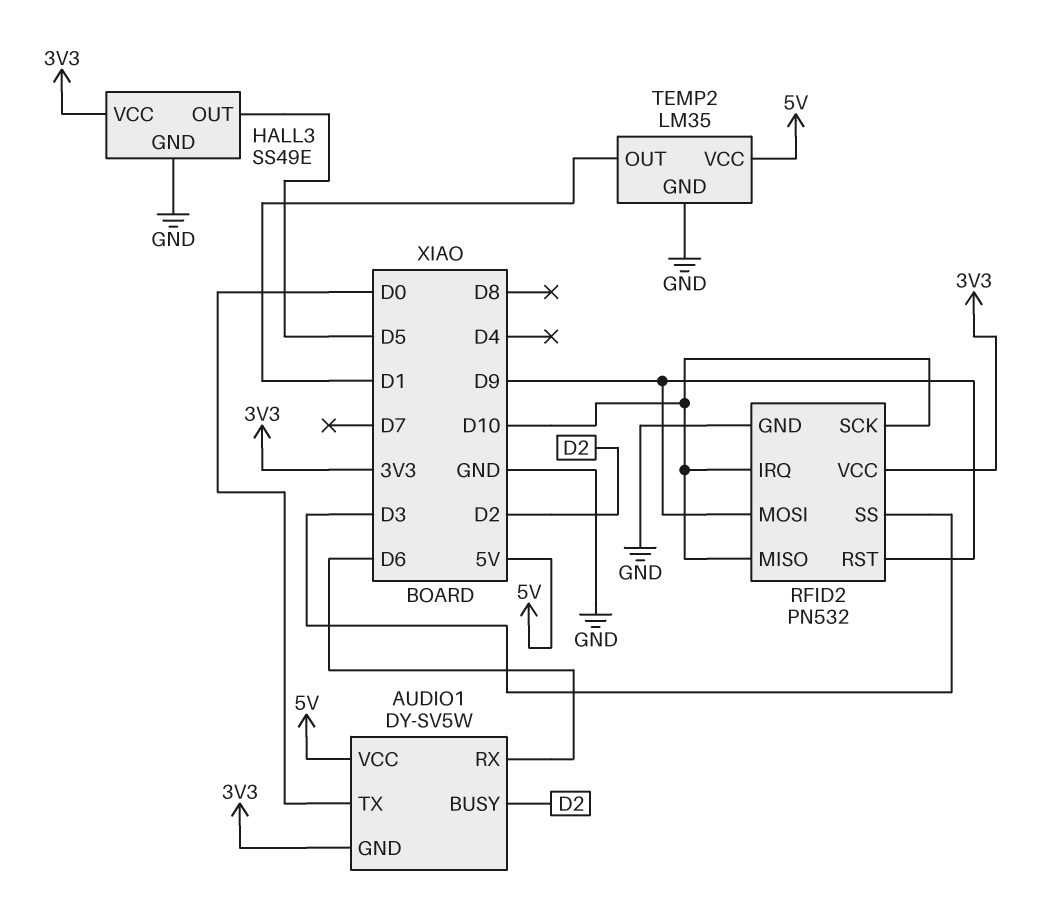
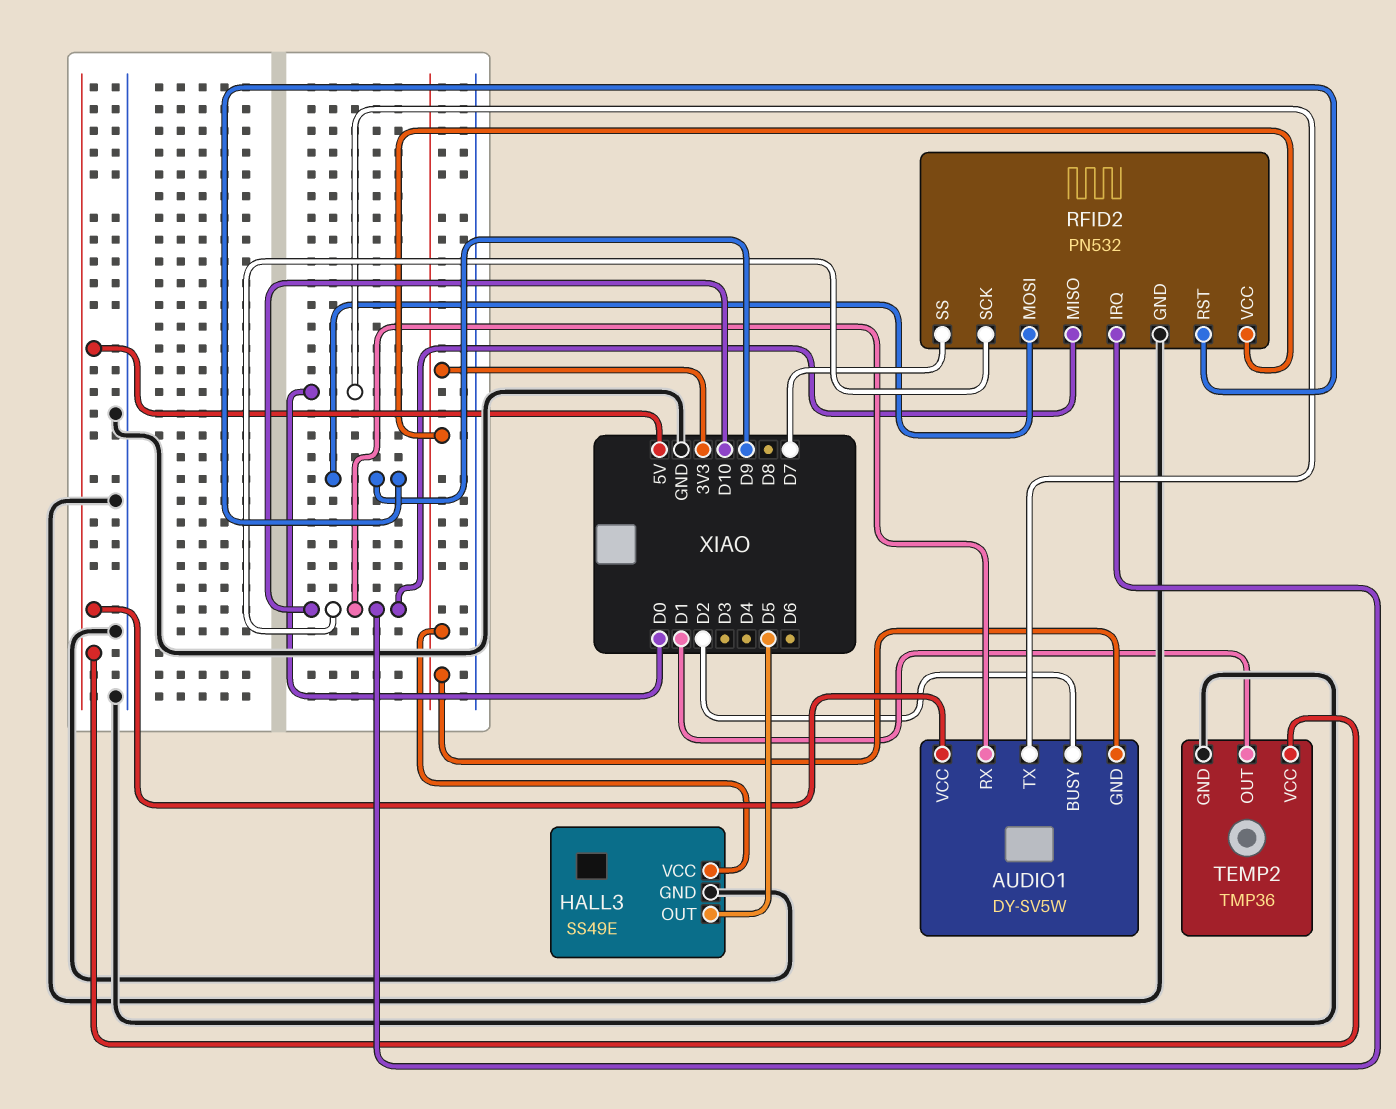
AUDIO1 pin RX: D6 -> D10
RFID2 pin SS: D3 -> D7
TEMP2: LM35 -> TMP36

